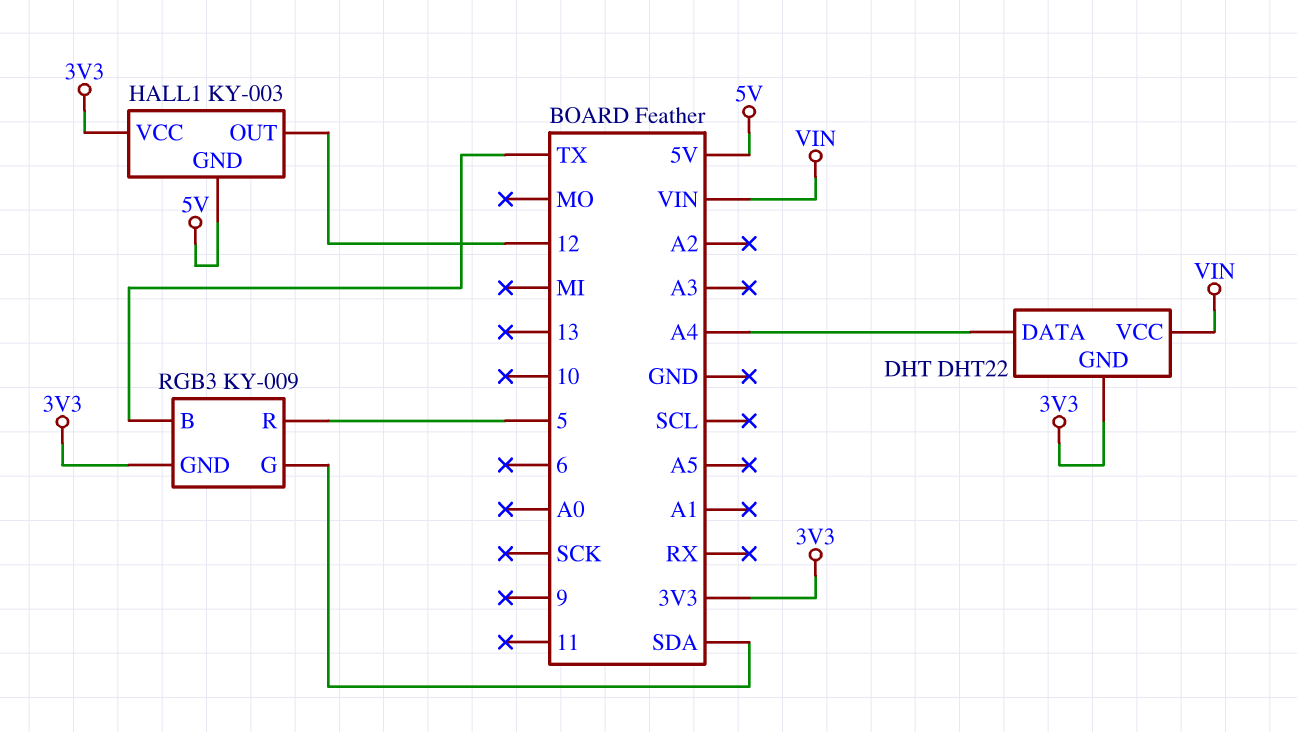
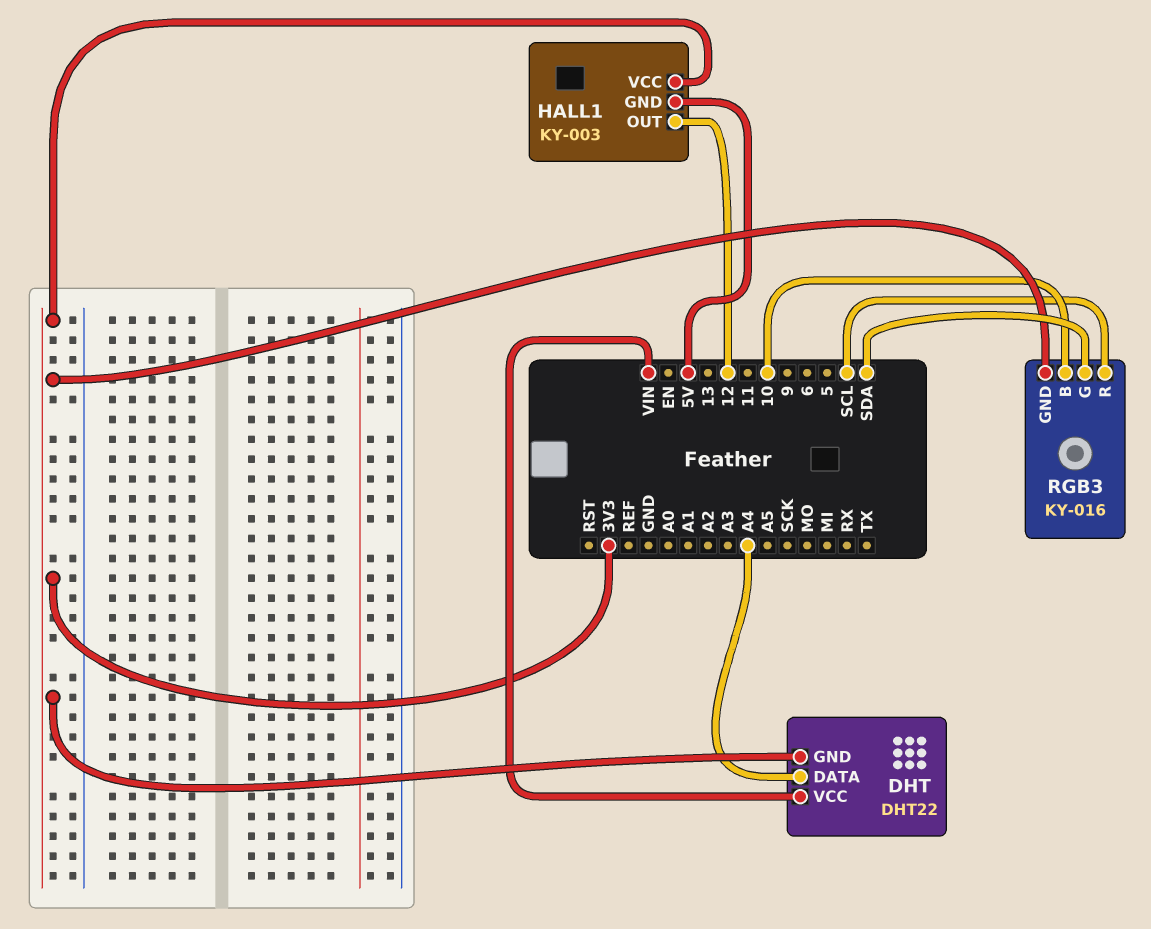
RGB3: KY-009 -> KY-016
RGB3 pin B: TX -> 10
RGB3 pin R: 5 -> SCL

